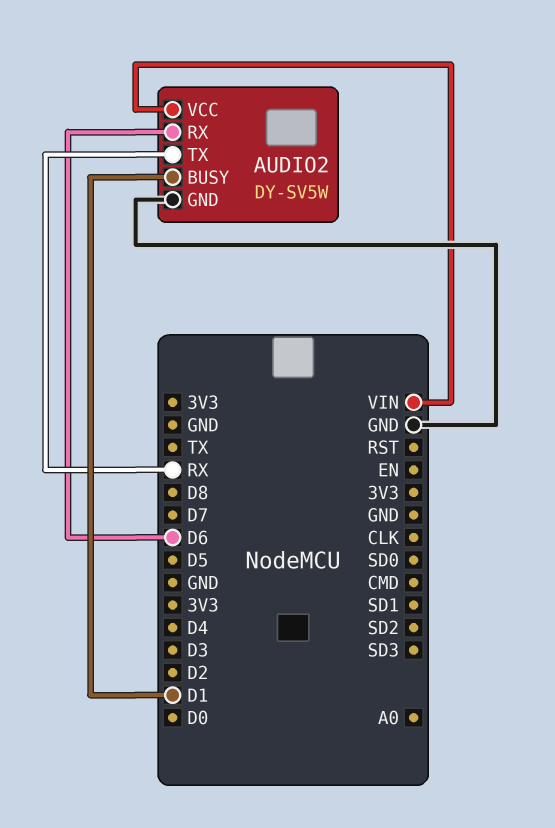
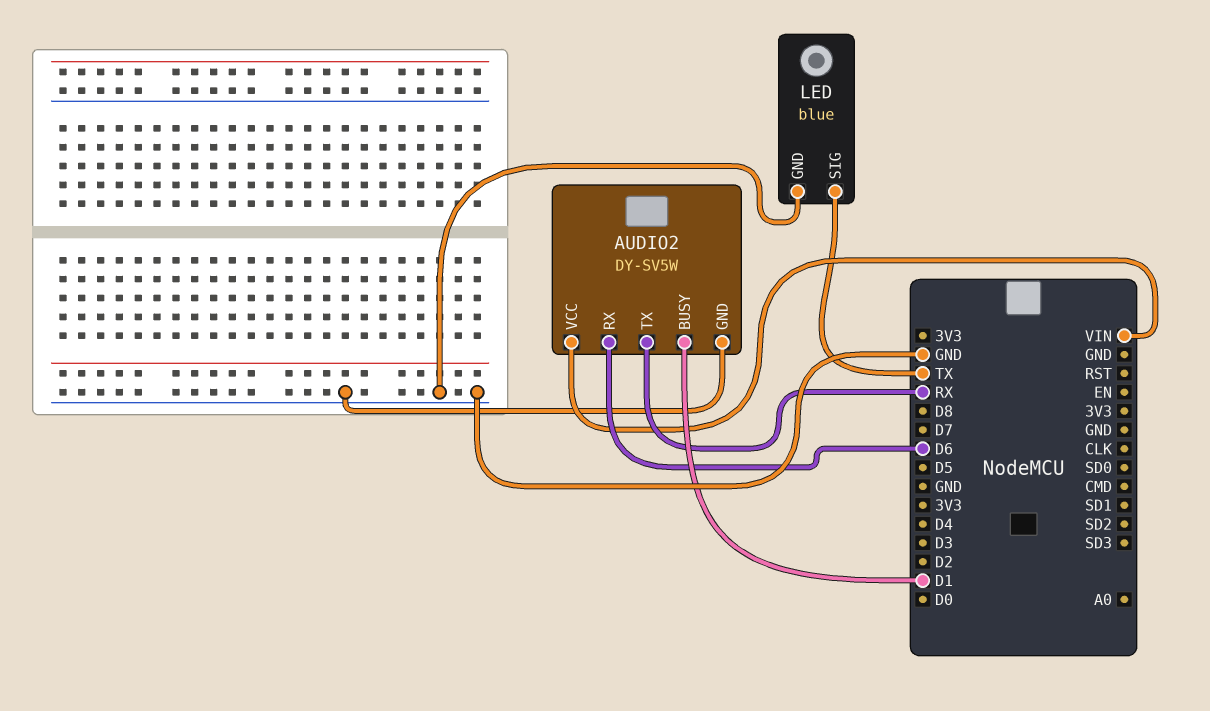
LED: none -> blue
LED pin GND: none -> GND
LED pin SIG: none -> TX

